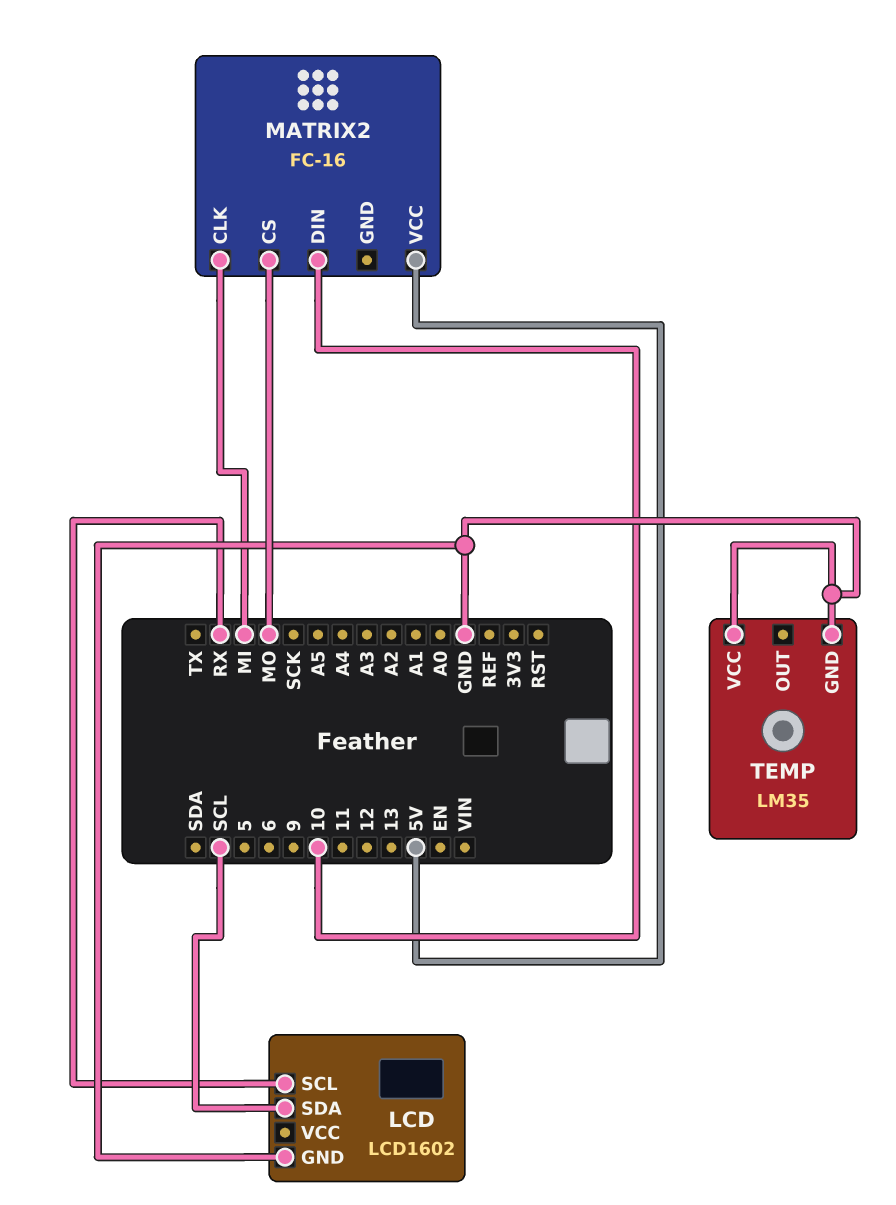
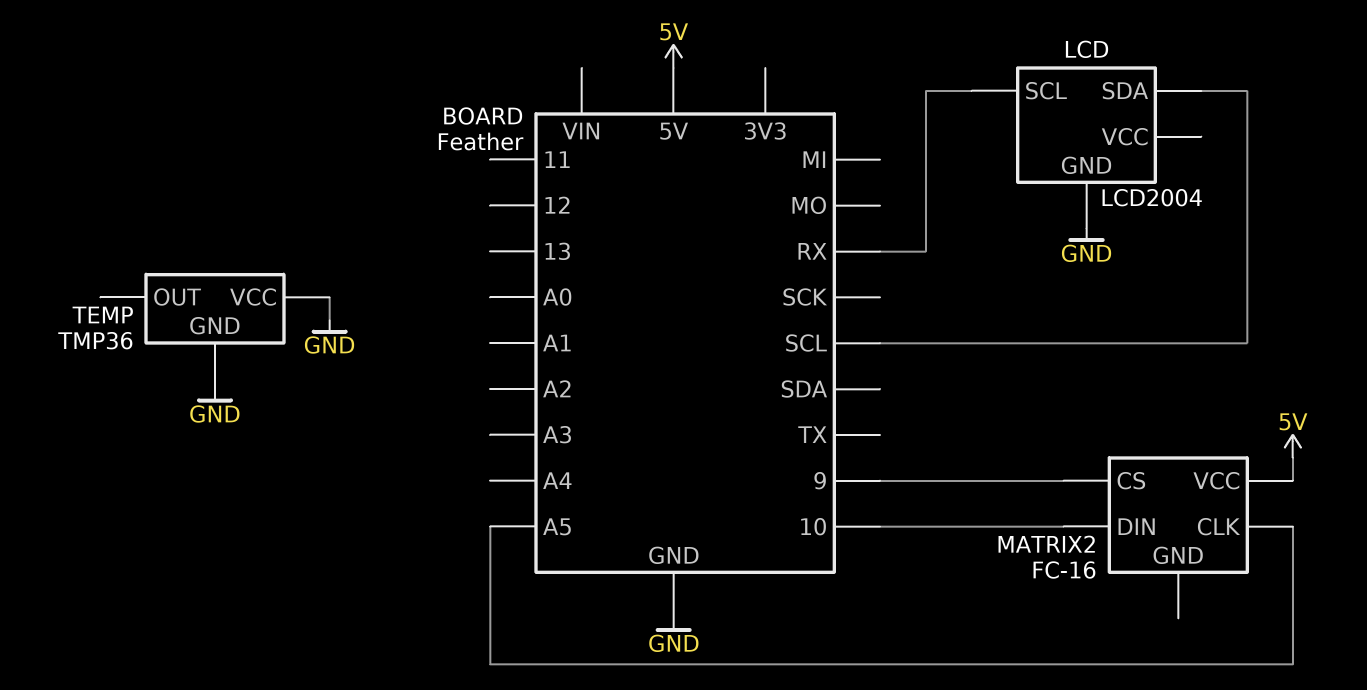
LCD: LCD1602 -> LCD2004
MATRIX2 pin CLK: MI -> A5
MATRIX2 pin CS: MO -> 9
TEMP: LM35 -> TMP36

